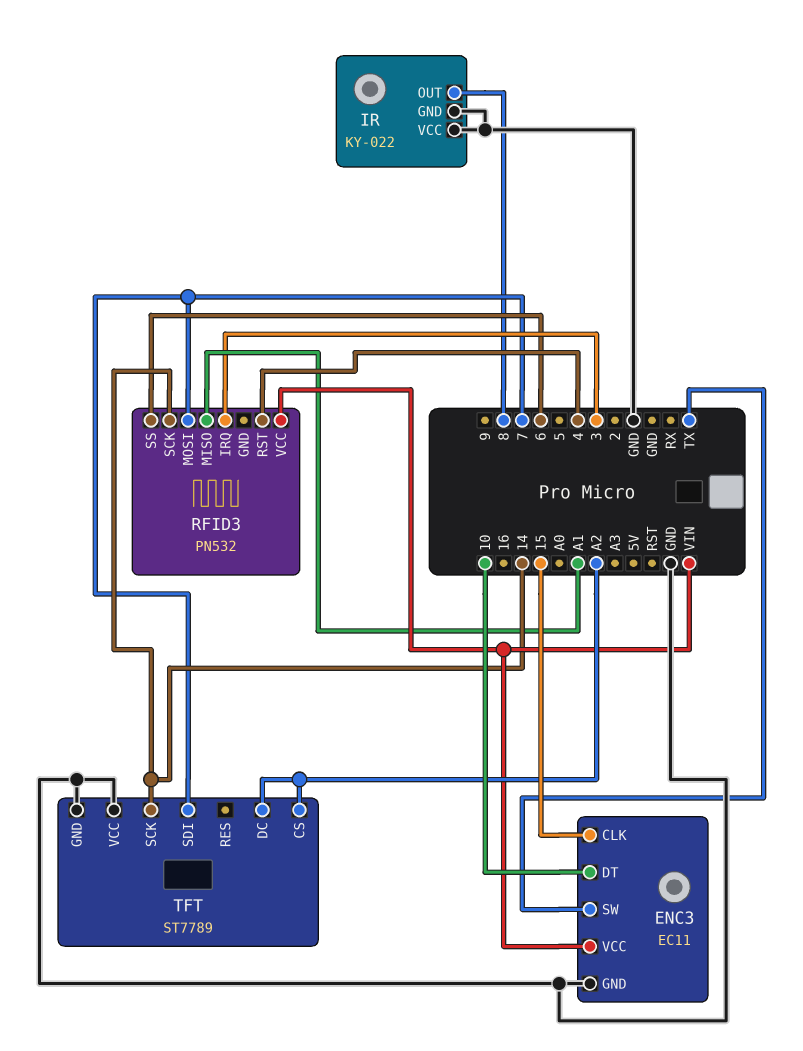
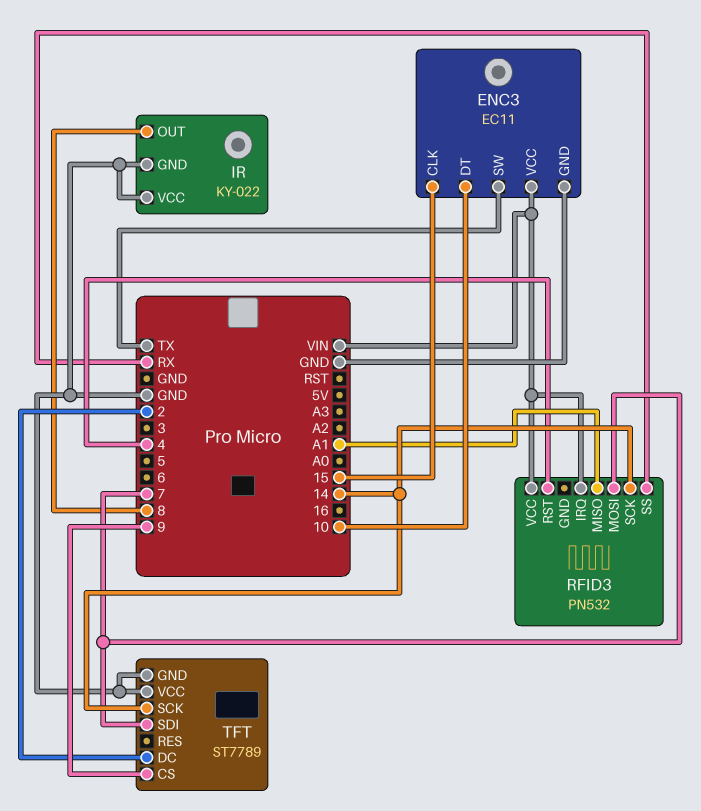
RFID3 pin IRQ: 3 -> VIN
RFID3 pin SS: 6 -> RX
TFT pin CS: A2 -> 9
TFT pin DC: A2 -> 2

